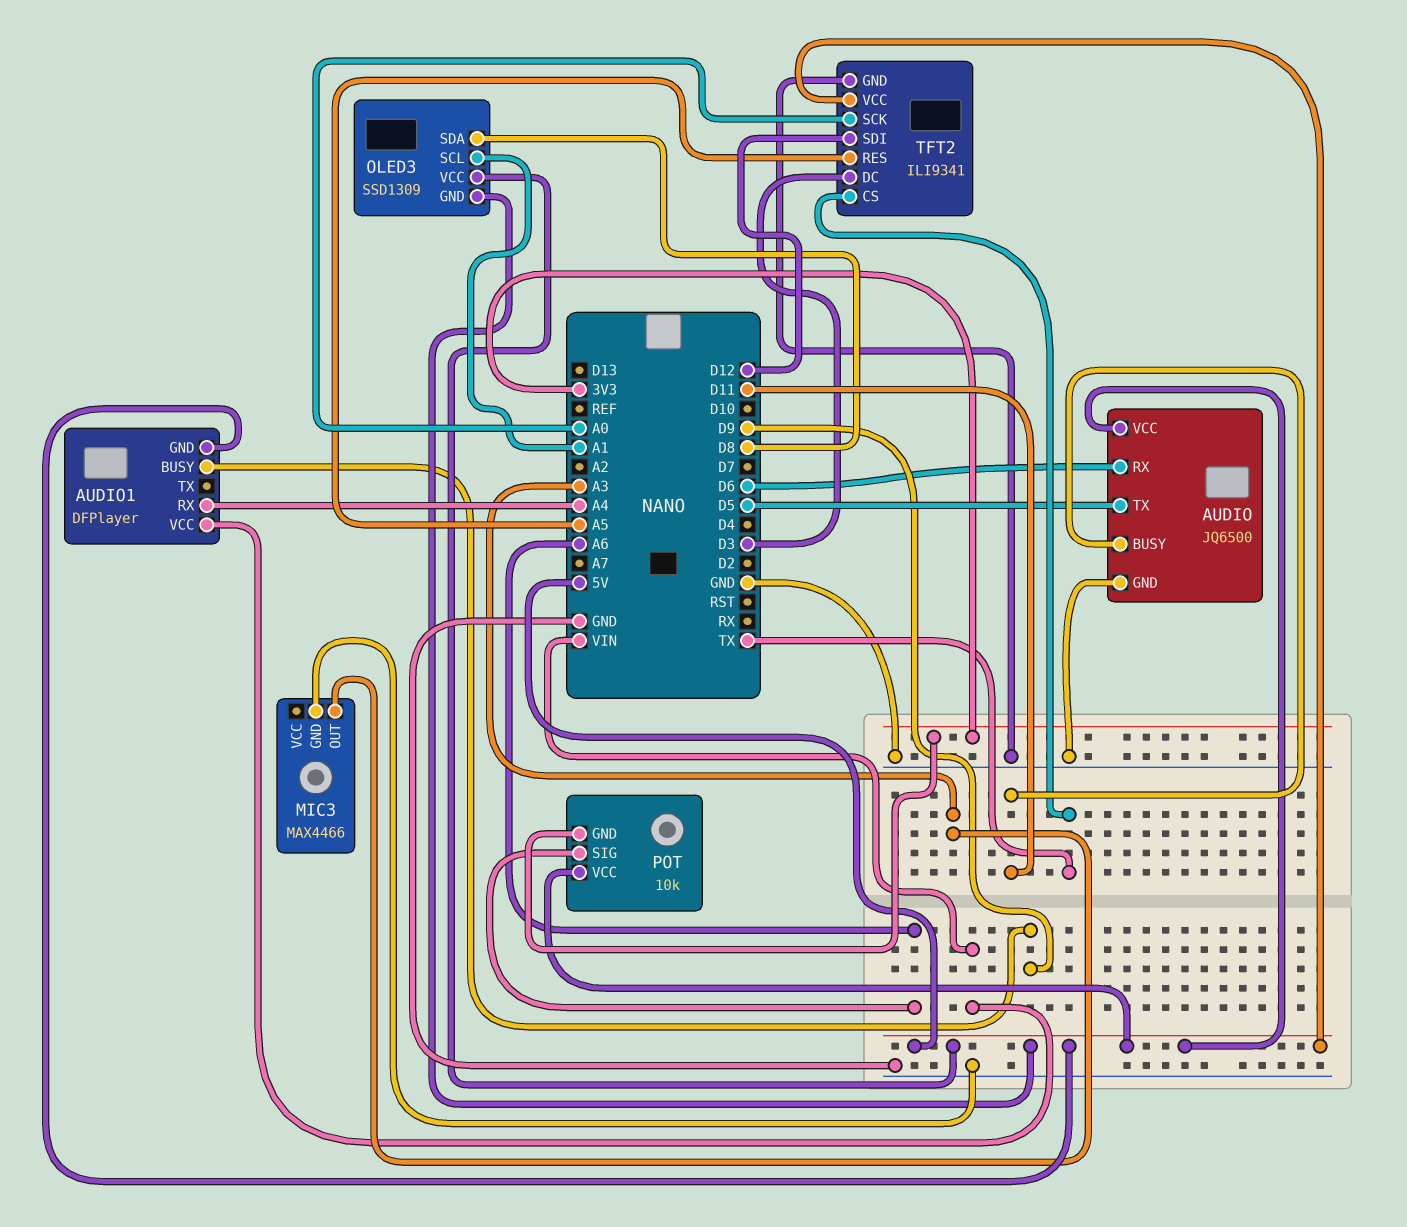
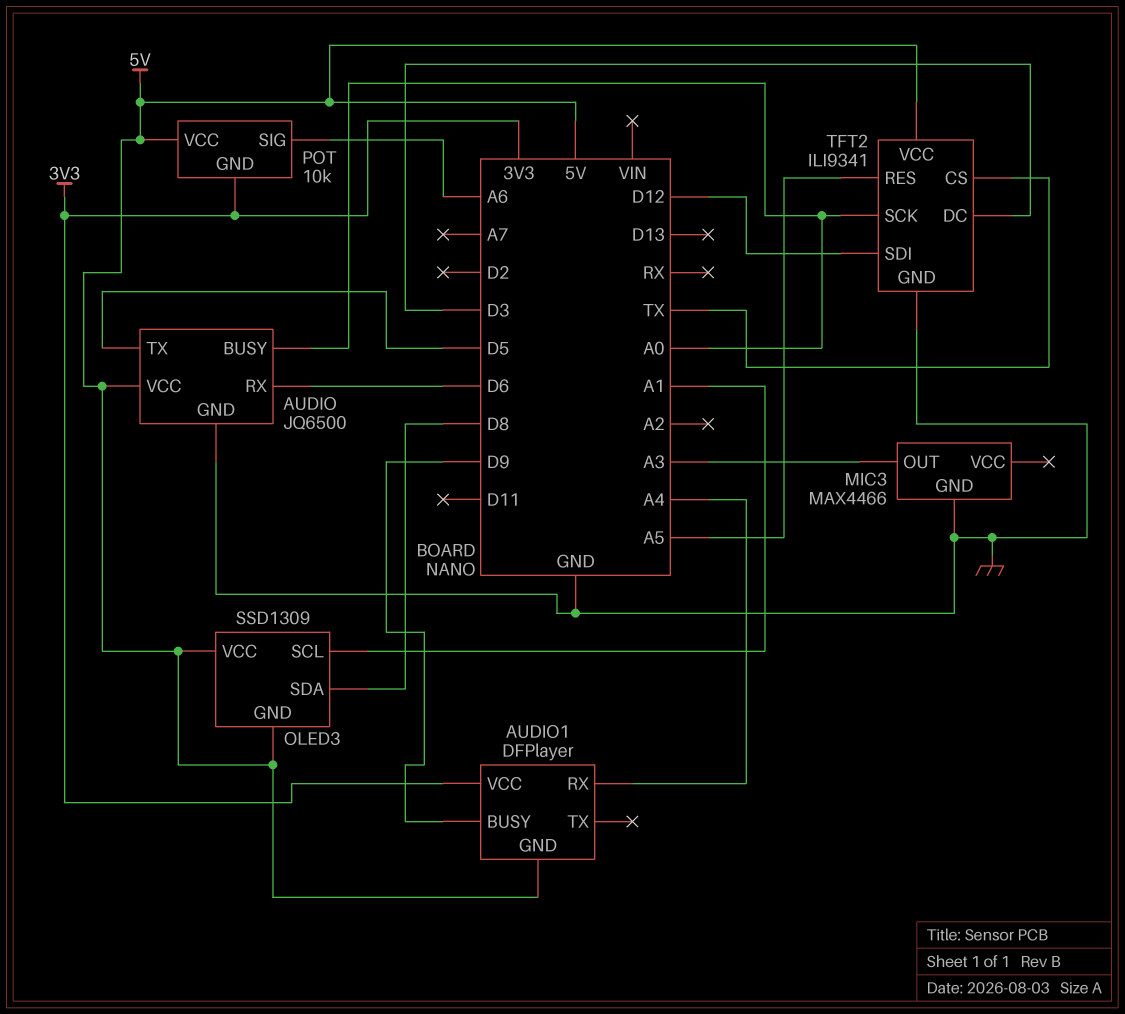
AUDIO pin BUSY: D11 -> A0
AUDIO1 pin VCC: VIN -> 3V3

